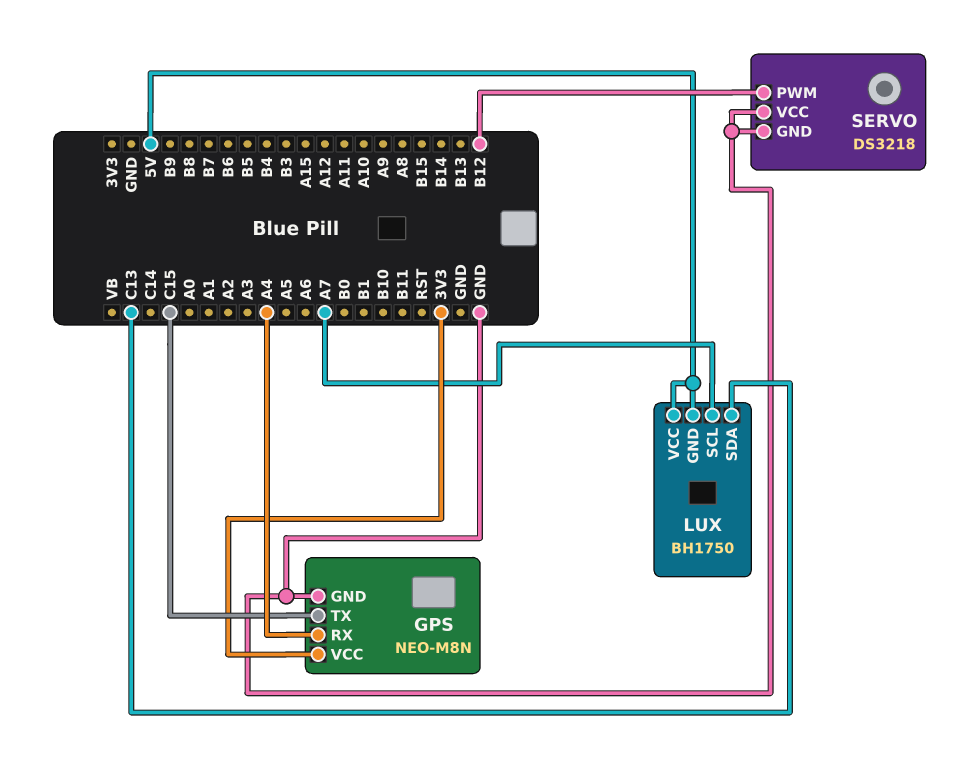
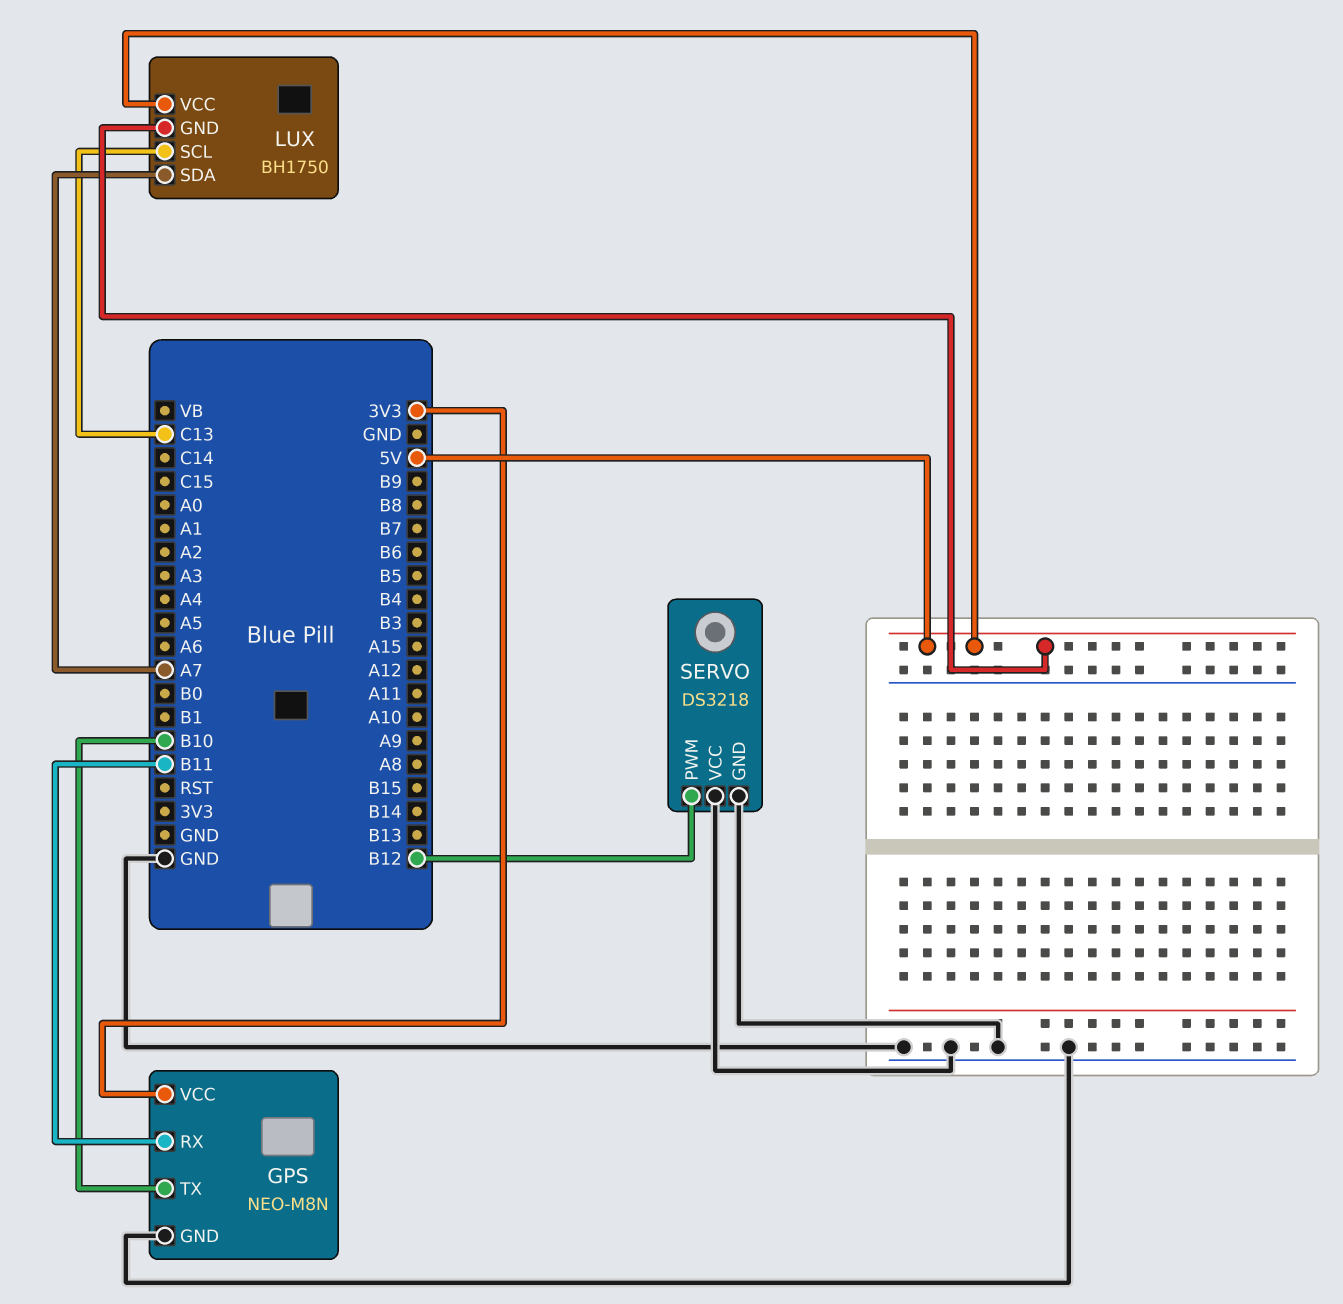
GPS pin RX: A4 -> B11
GPS pin TX: C15 -> B10
LUX pin SCL: A7 -> C13
LUX pin SDA: C13 -> A7

